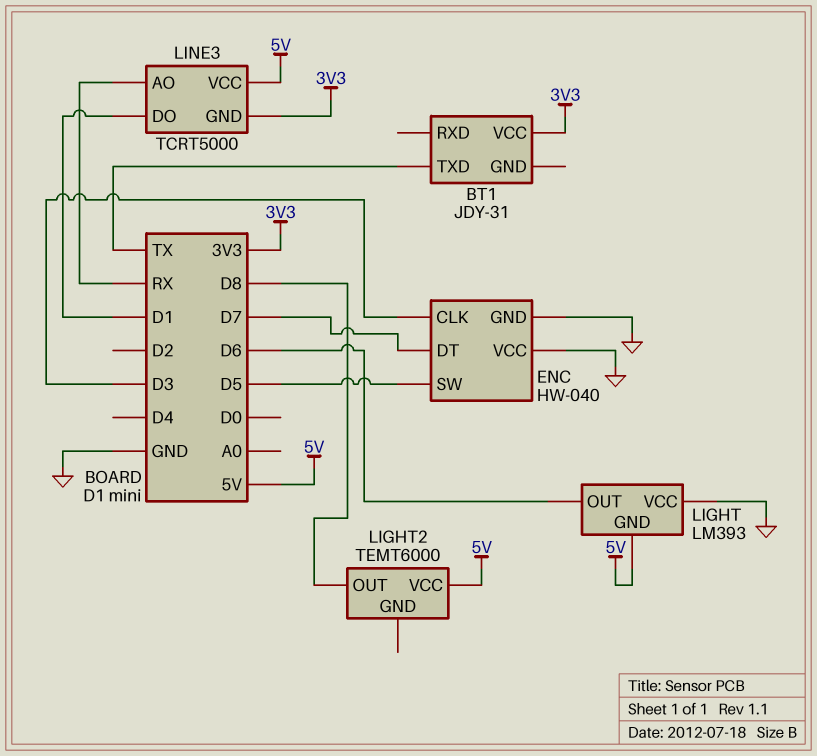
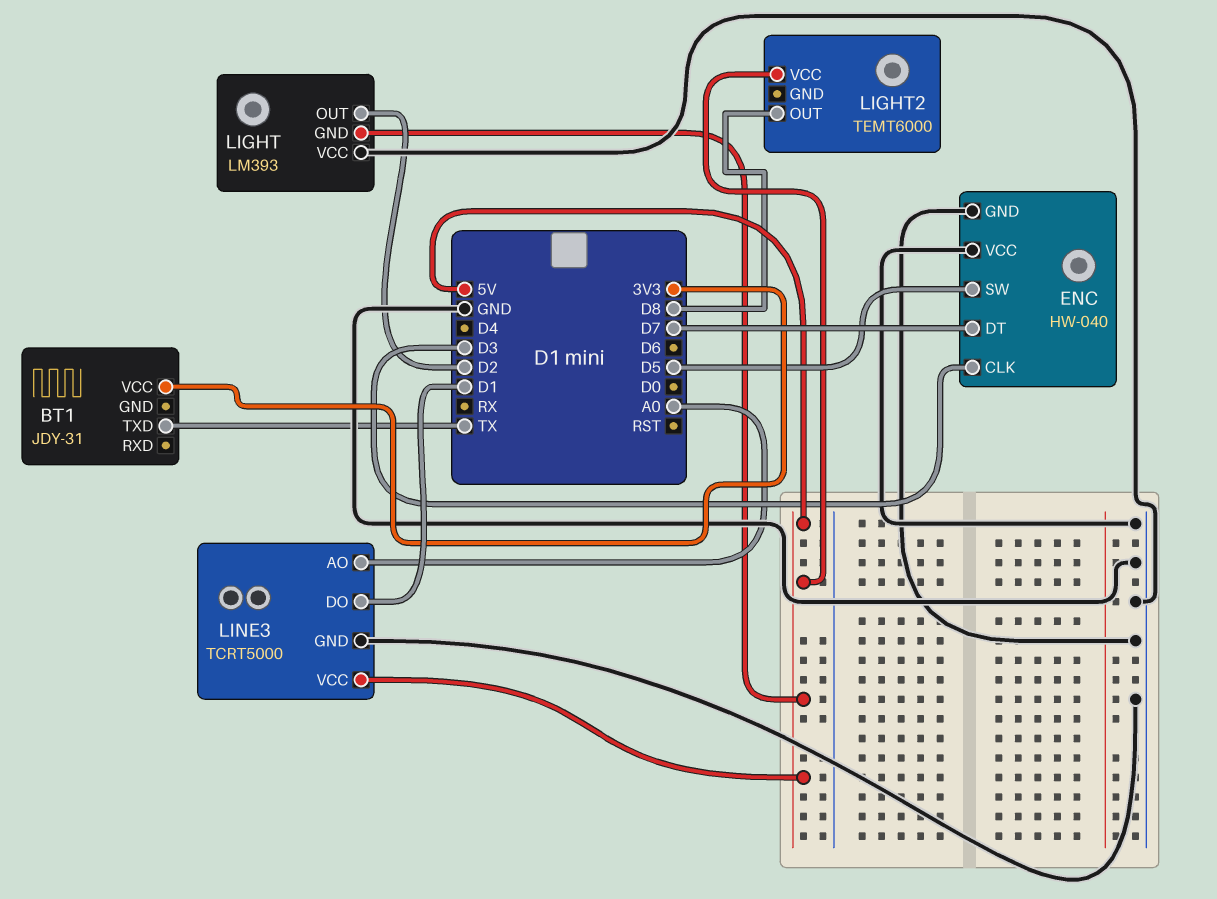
LIGHT pin OUT: D6 -> D2
LINE3 pin AO: RX -> A0
LINE3 pin GND: 3V3 -> GND

